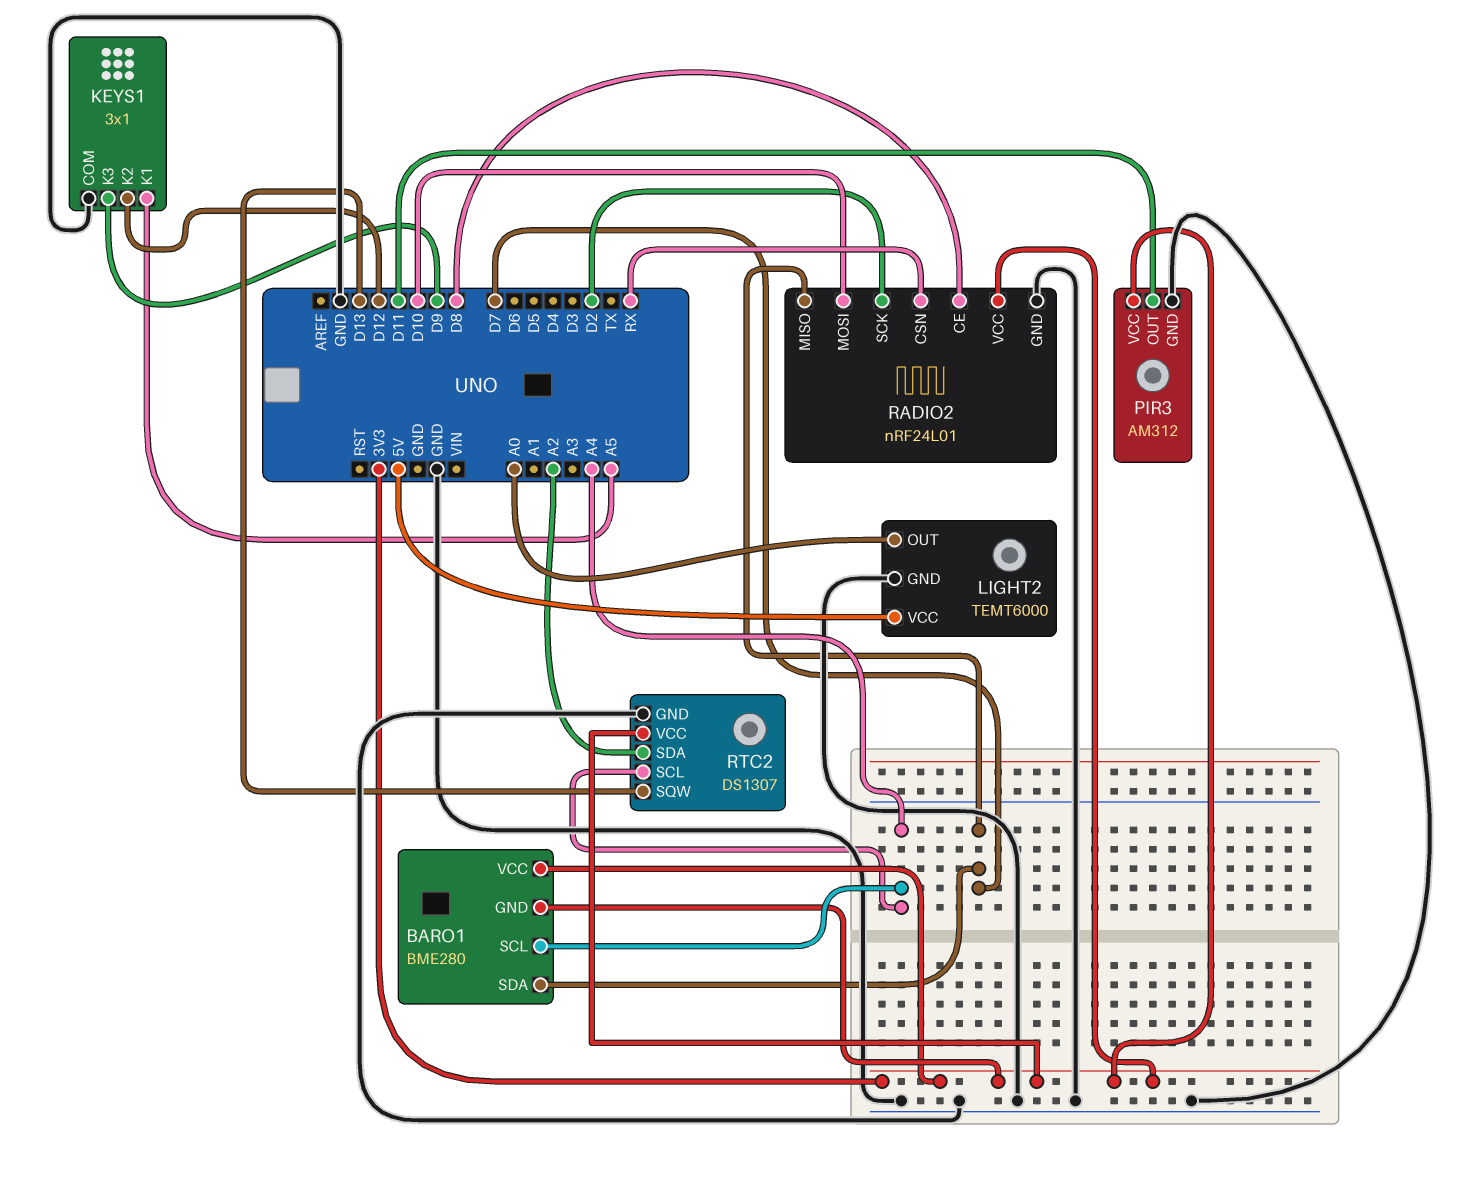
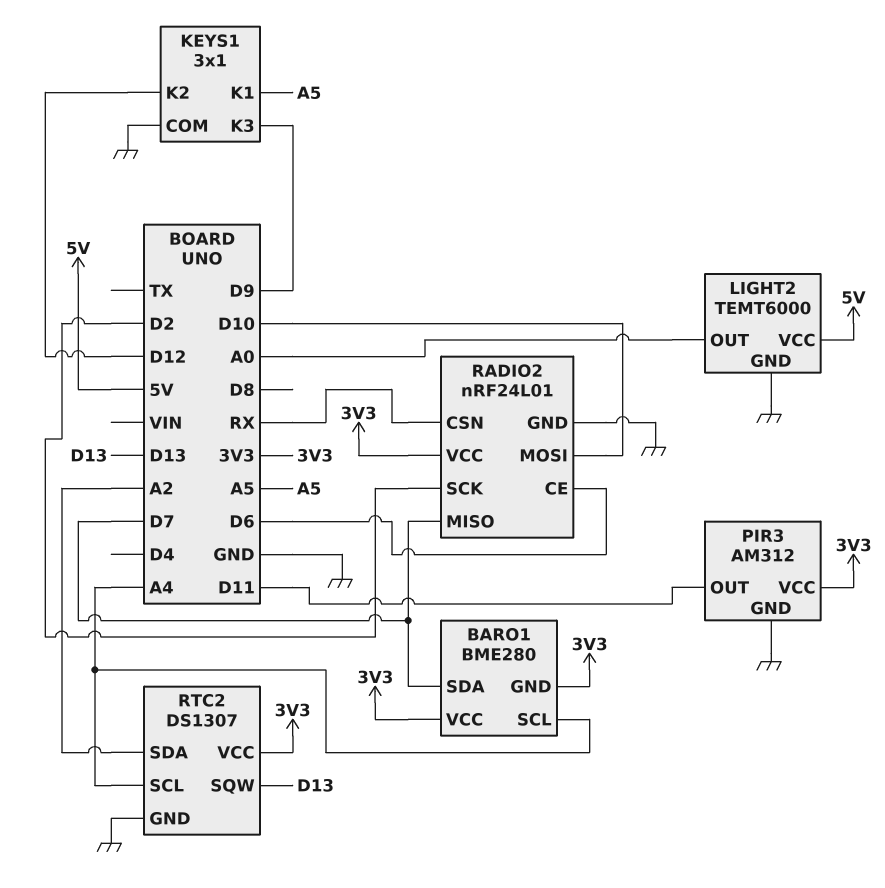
RADIO2 pin CE: D8 -> D6

